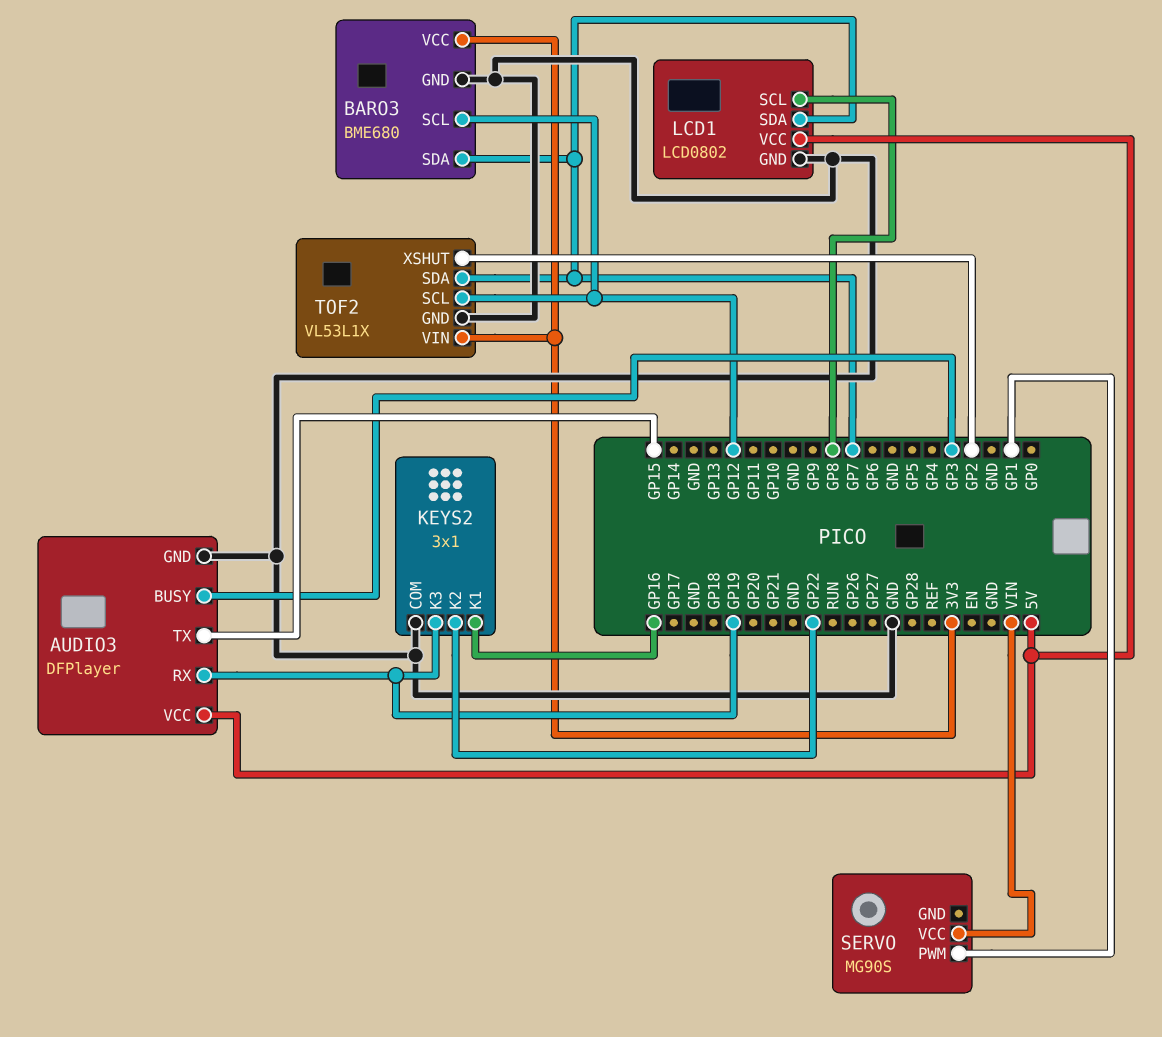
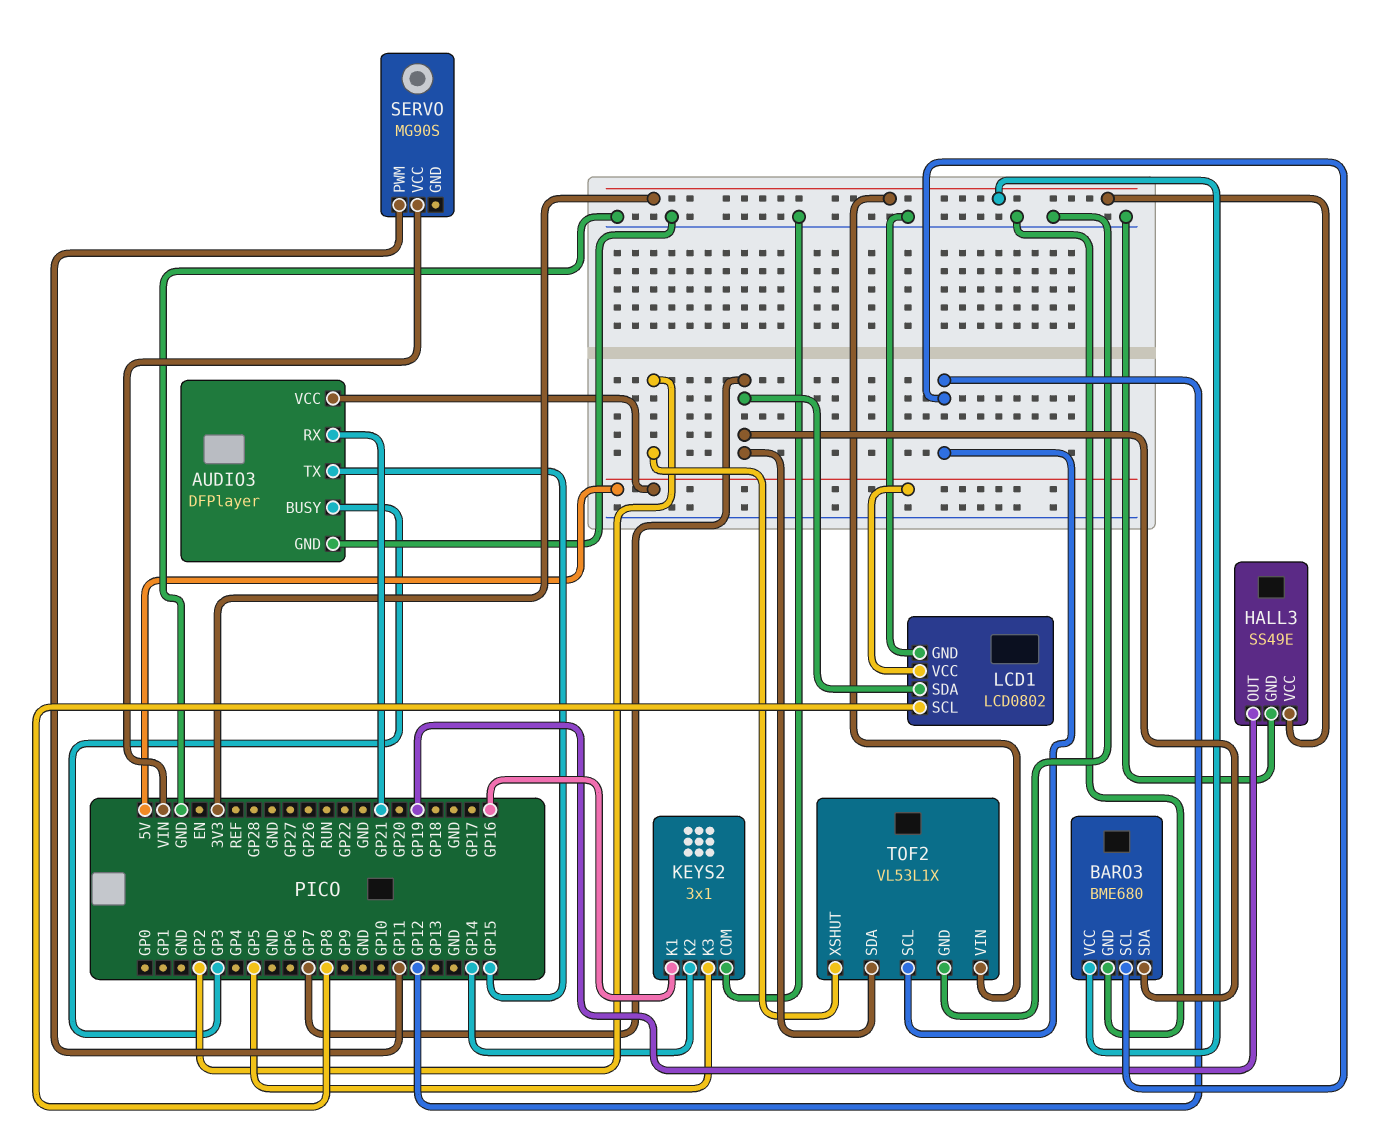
AUDIO3 pin RX: GP19 -> GP21
HALL3: none -> SS49E
HALL3 pin GND: none -> GND
HALL3 pin OUT: none -> GP19
HALL3 pin VCC: none -> 3V3
KEYS2 pin K2: GP22 -> GP14
KEYS2 pin K3: GP19 -> GP5
SERVO pin PWM: GP1 -> GP11

